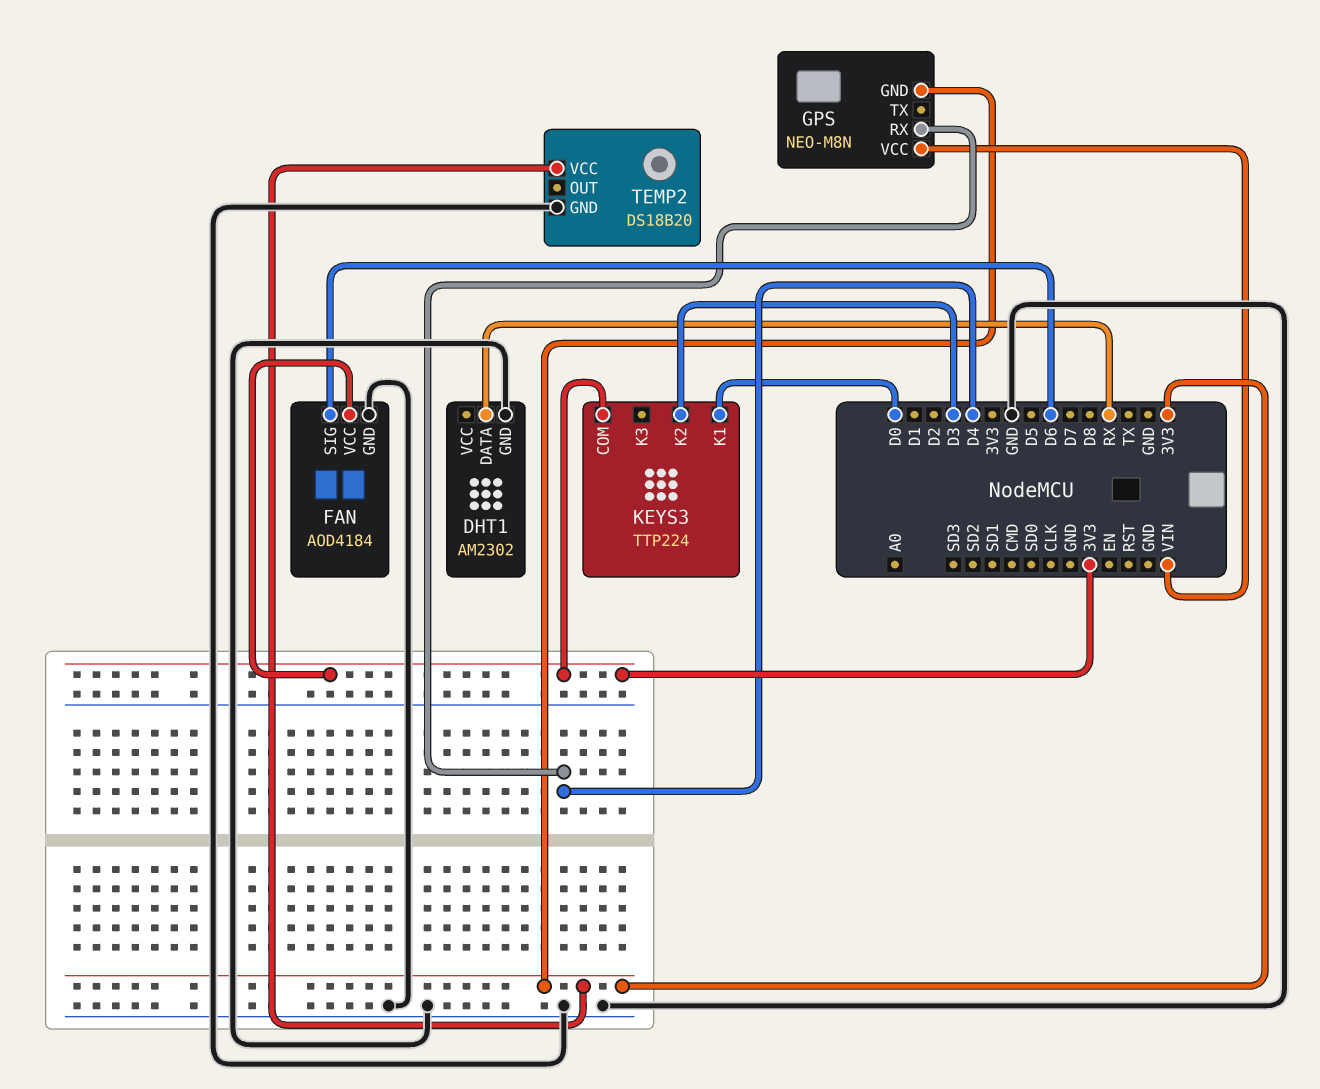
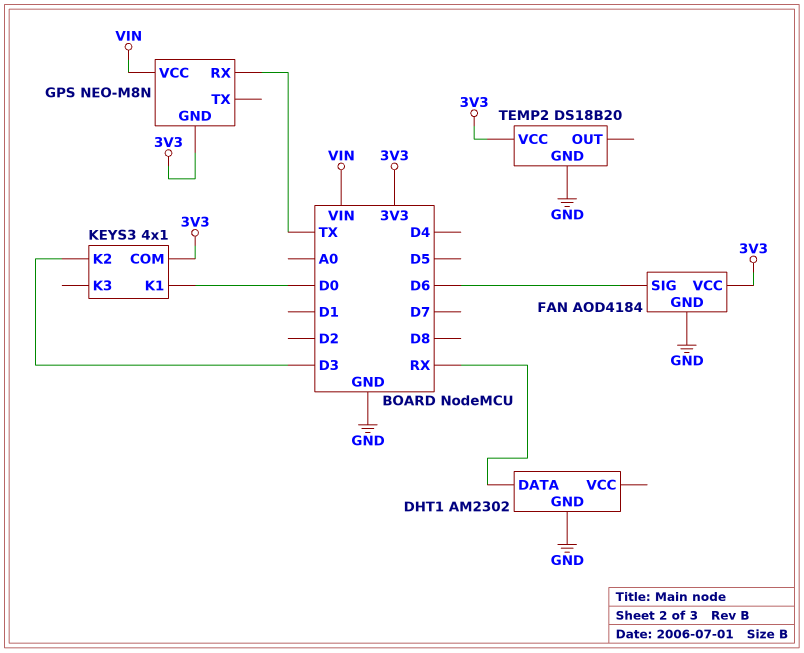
GPS pin RX: D4 -> TX
KEYS3: TTP224 -> 4x1

